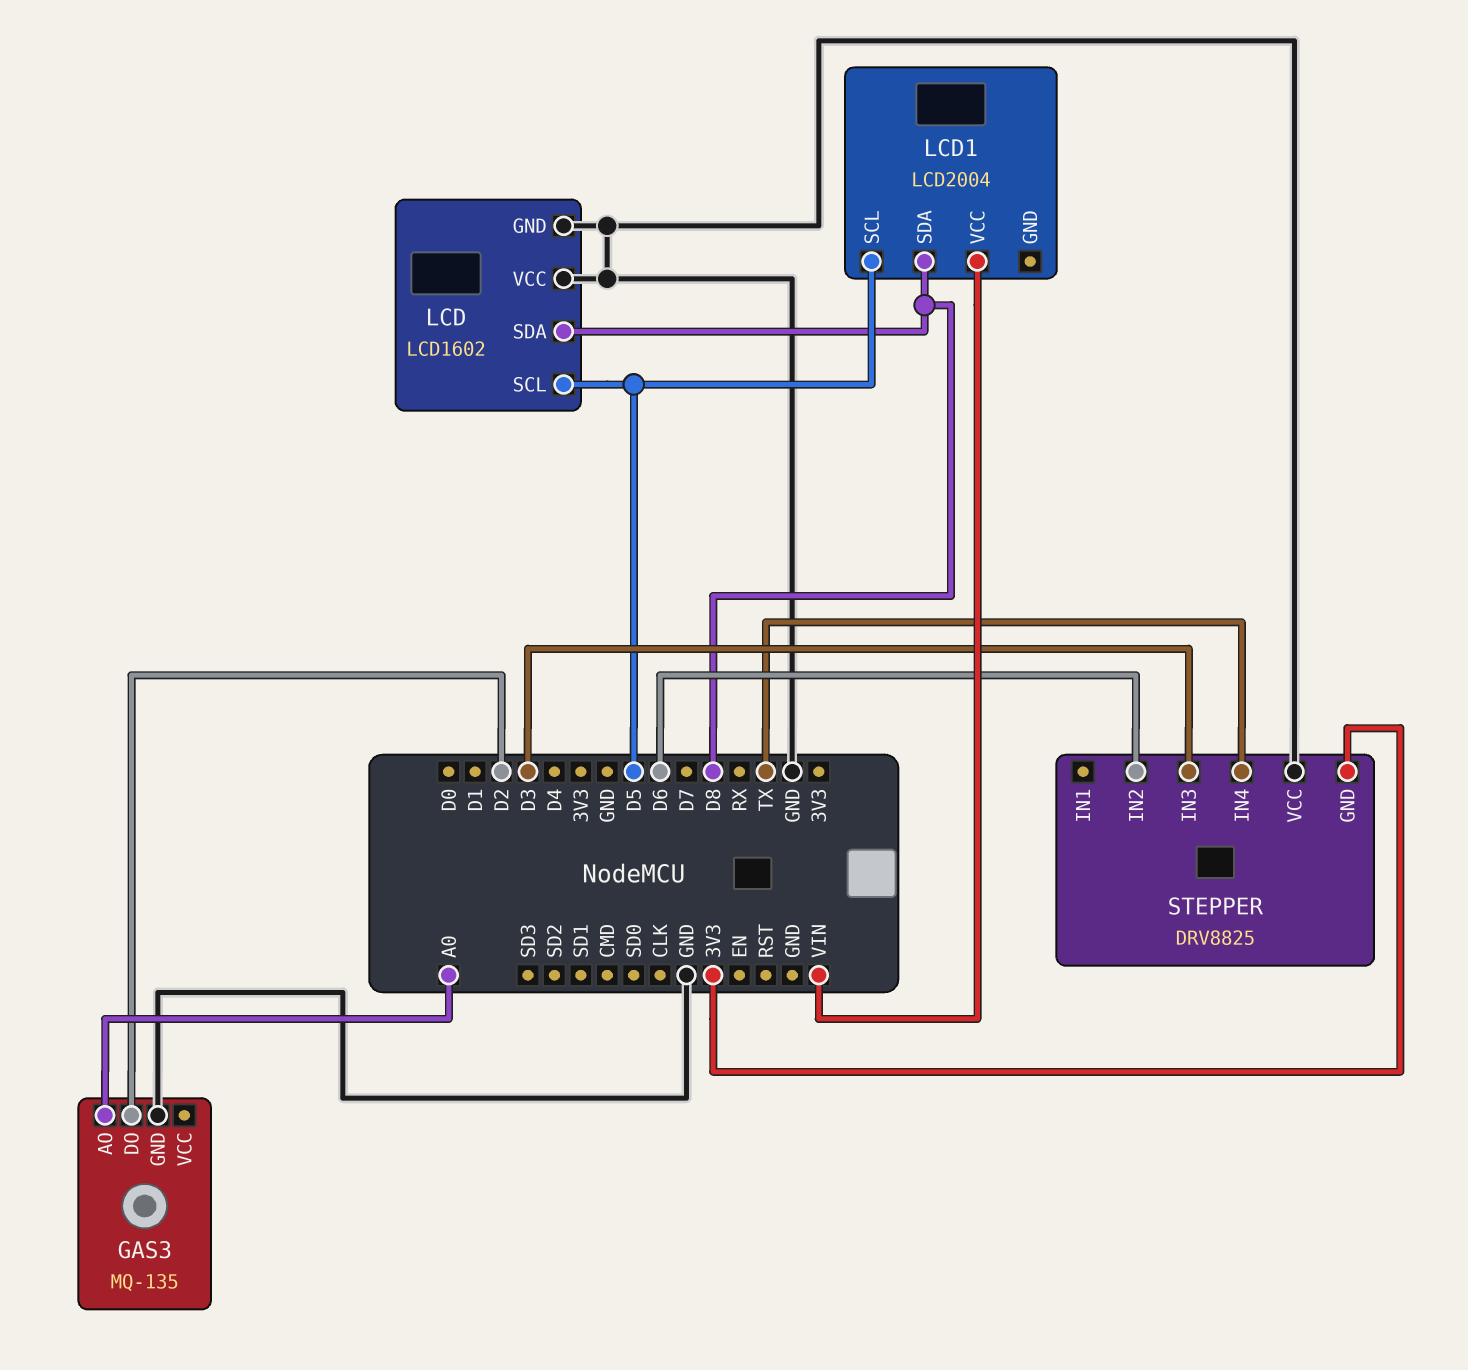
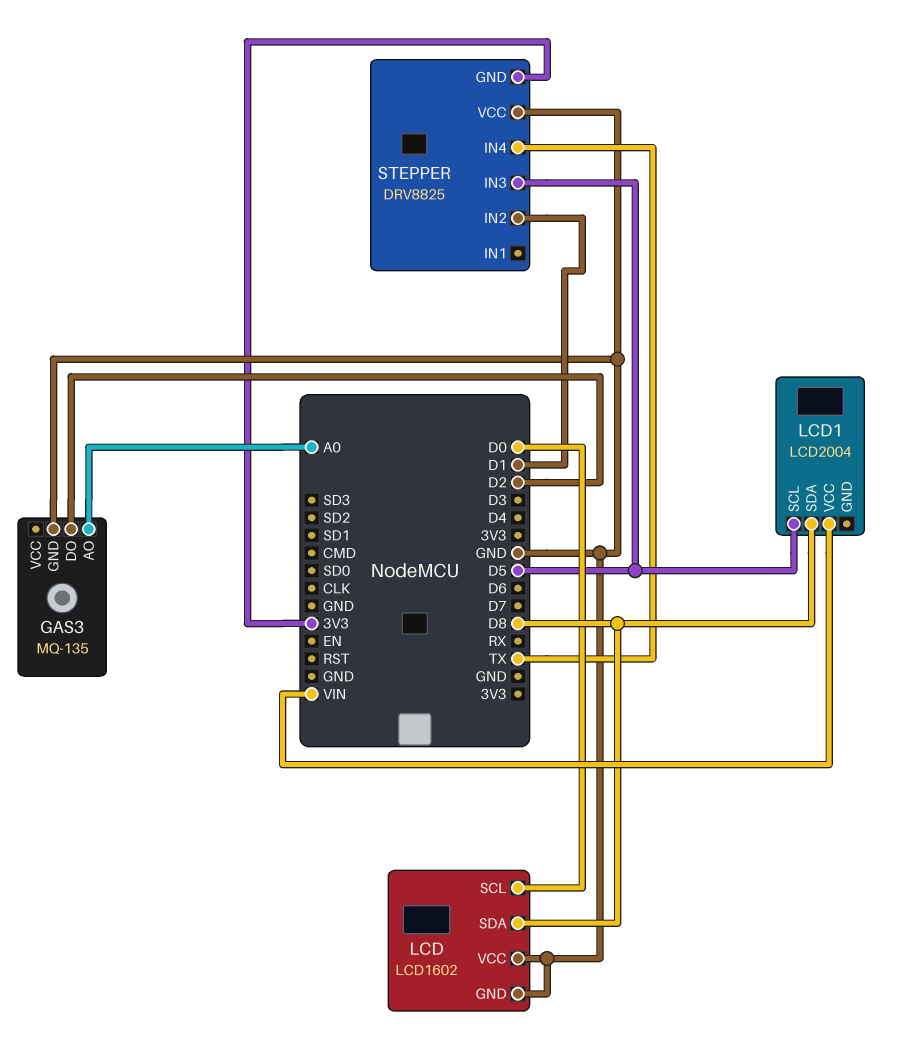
LCD pin SCL: D5 -> D0
STEPPER pin IN2: D6 -> D1
STEPPER pin IN3: D3 -> D5

